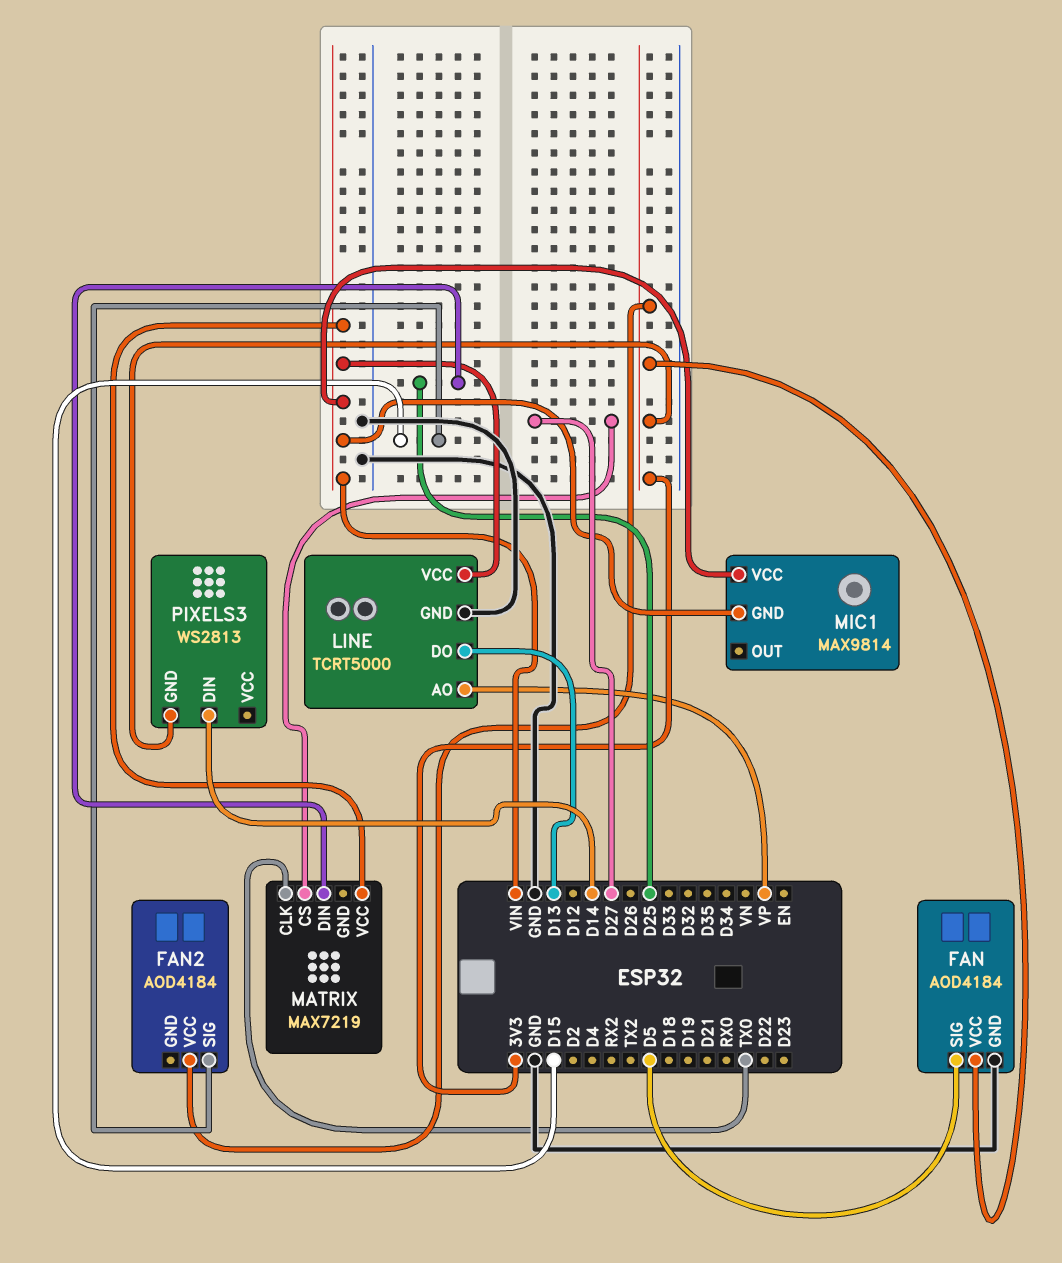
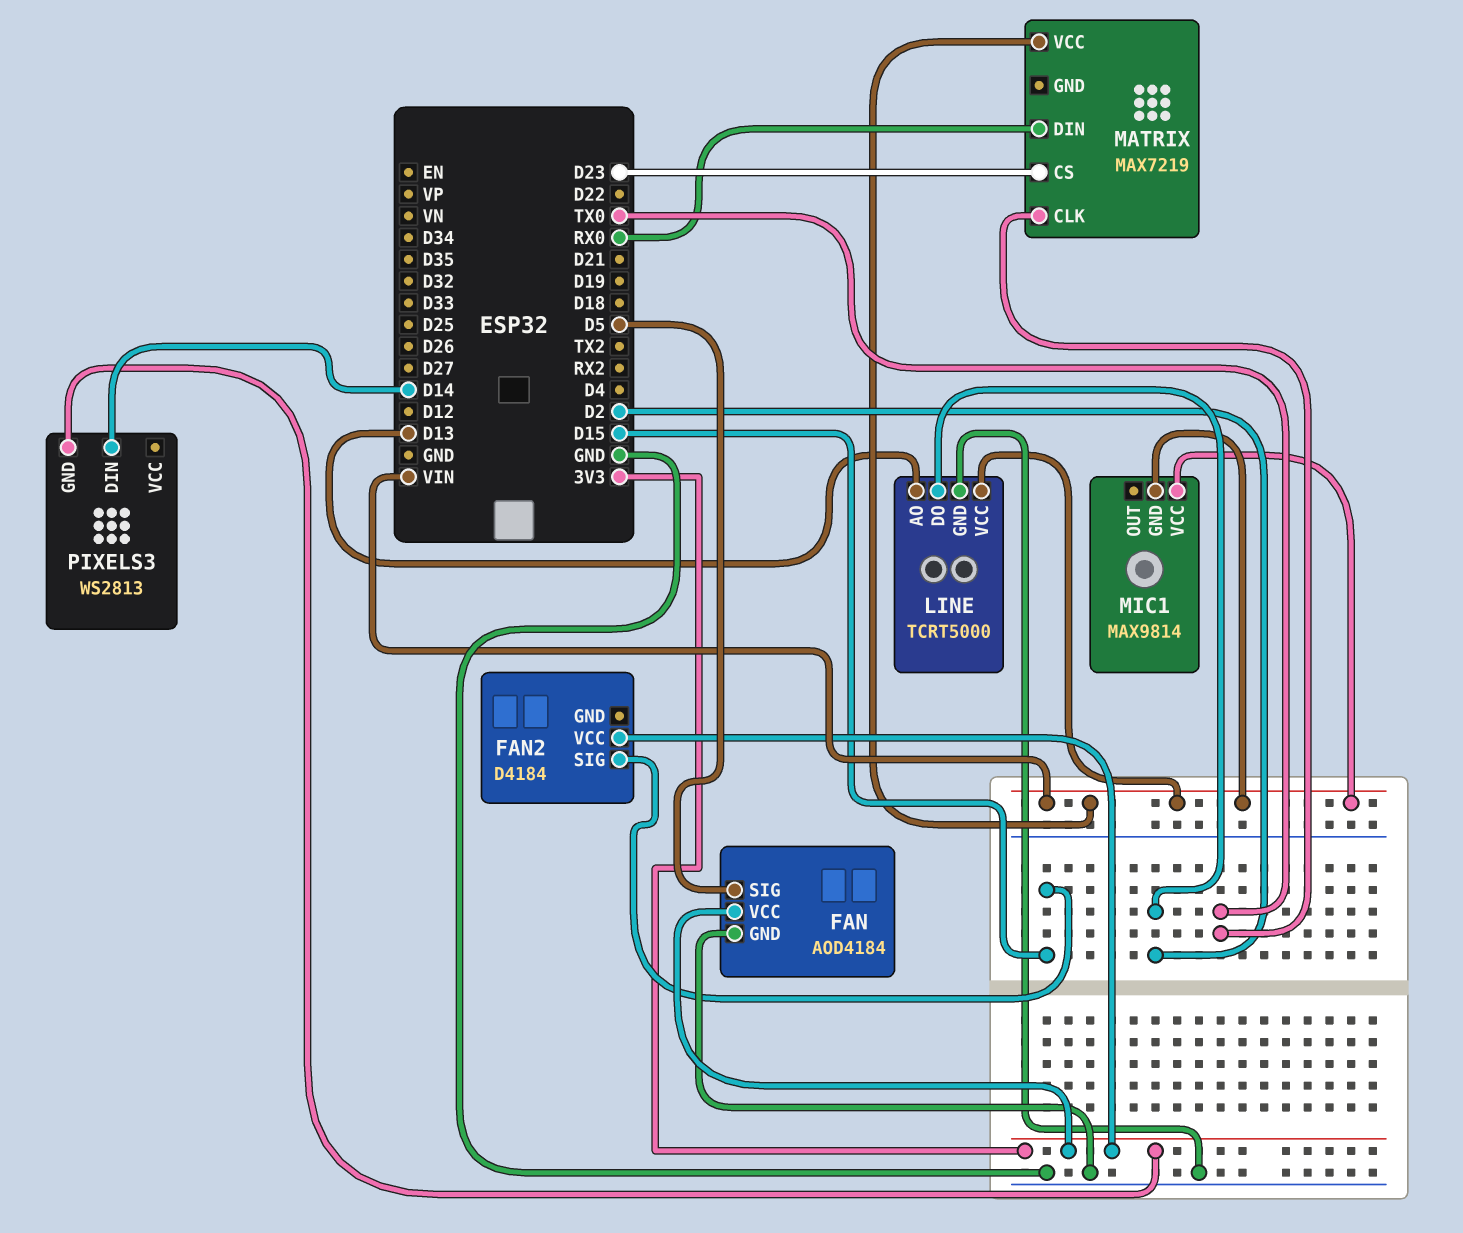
FAN2: AOD4184 -> D4184
LINE pin AO: VP -> D13
LINE pin DO: D13 -> D2
MATRIX pin CS: D27 -> D23
MATRIX pin DIN: D25 -> RX0

